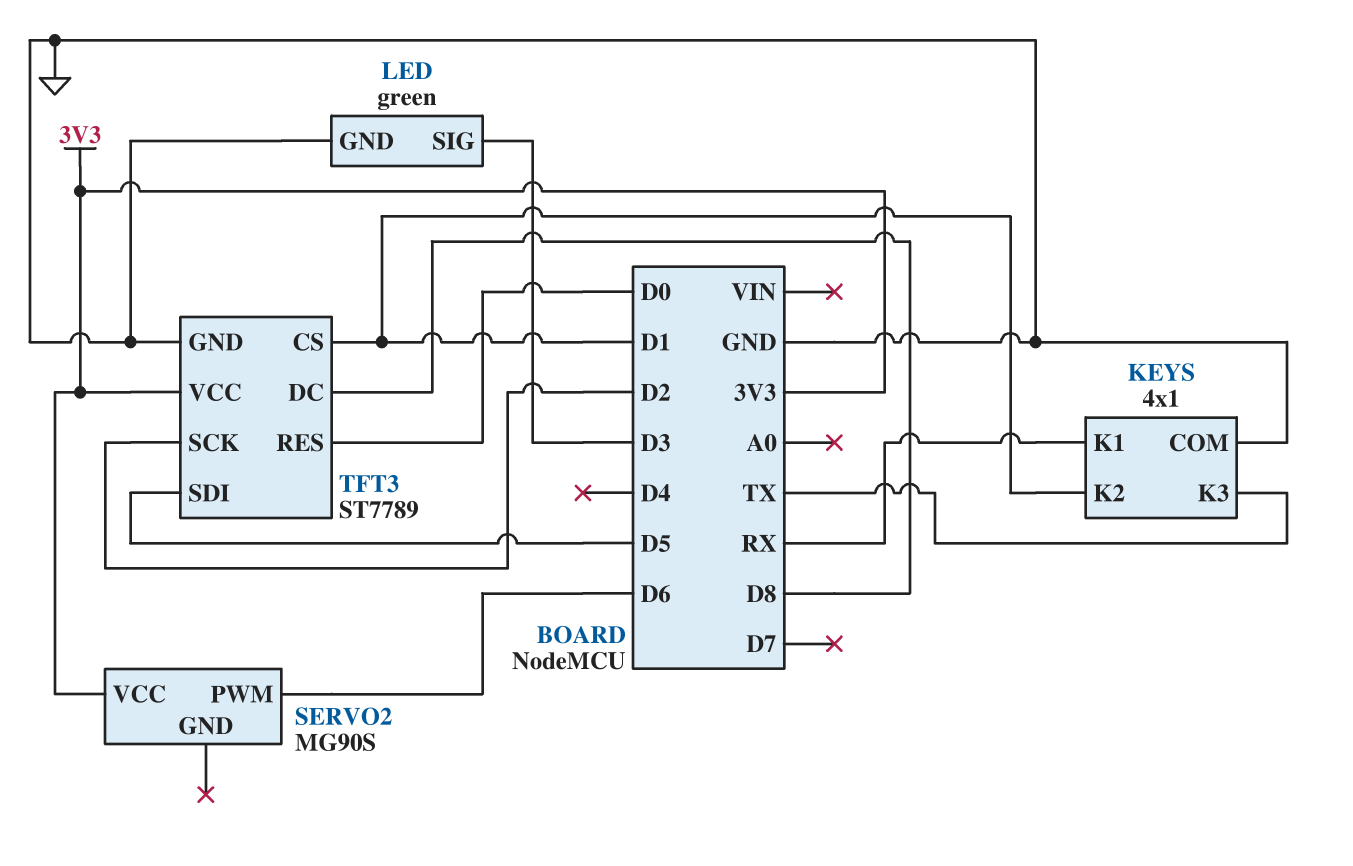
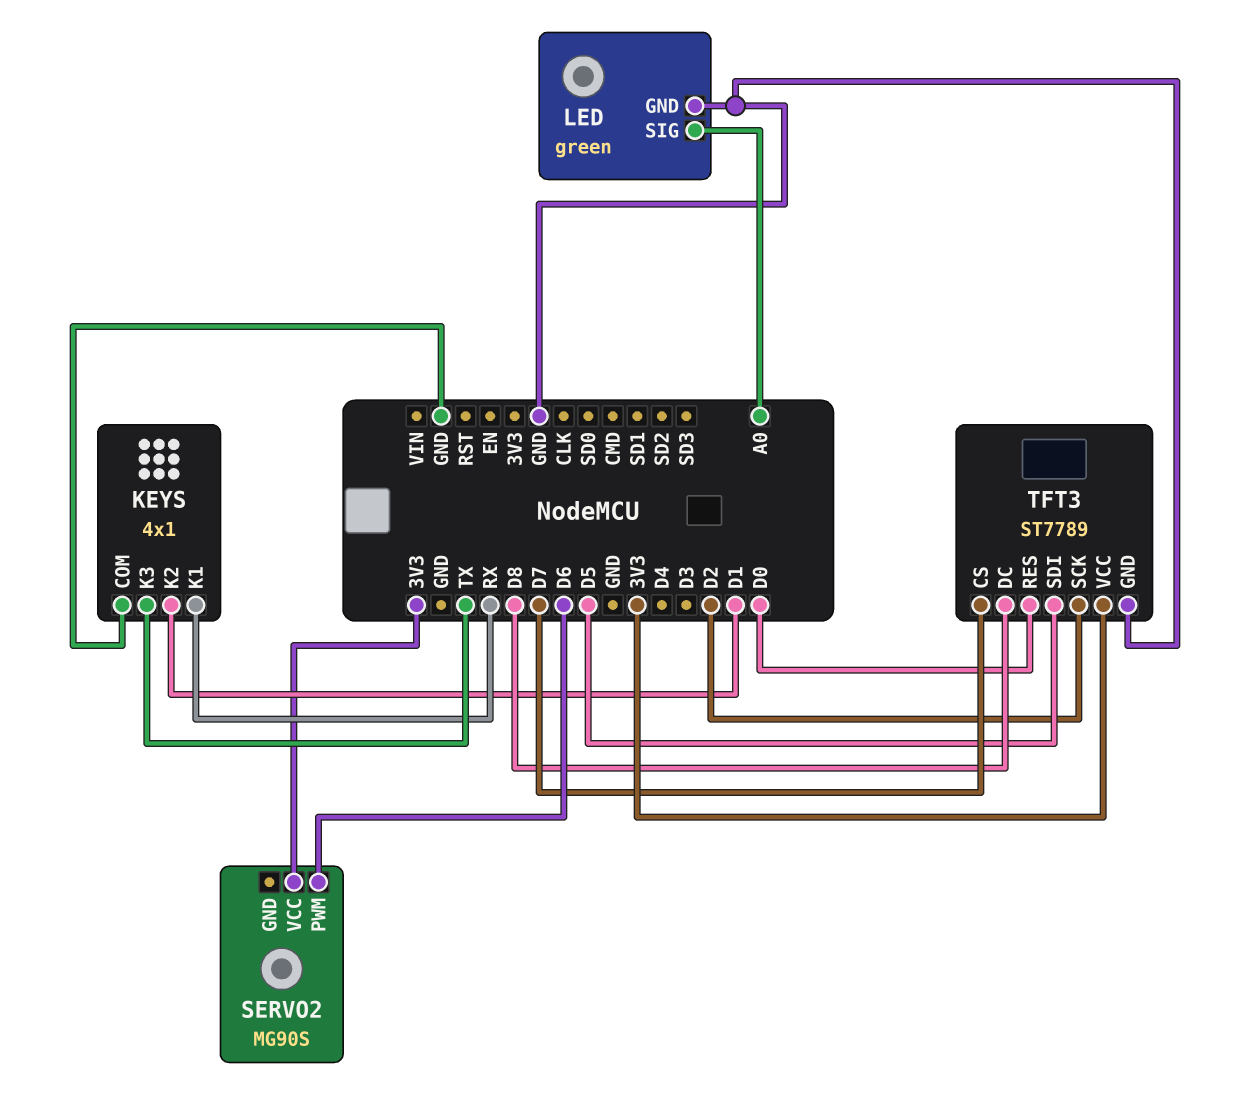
LED pin SIG: D3 -> A0
TFT3 pin CS: D1 -> D7

